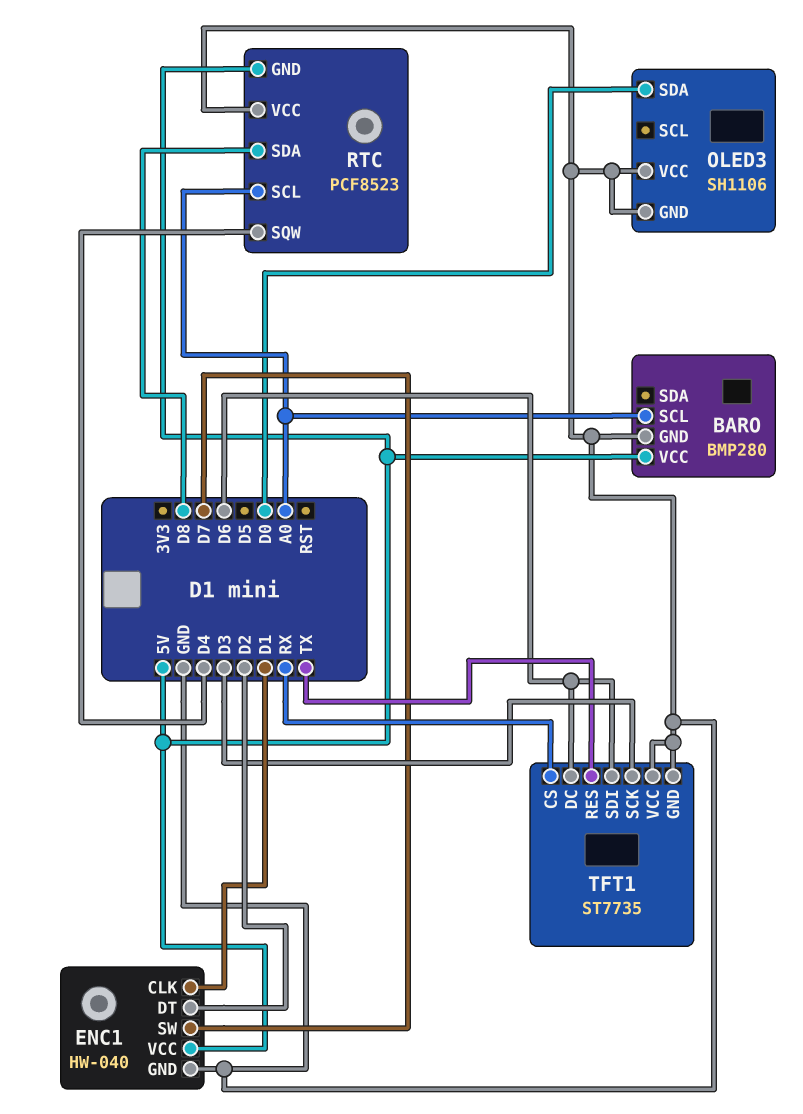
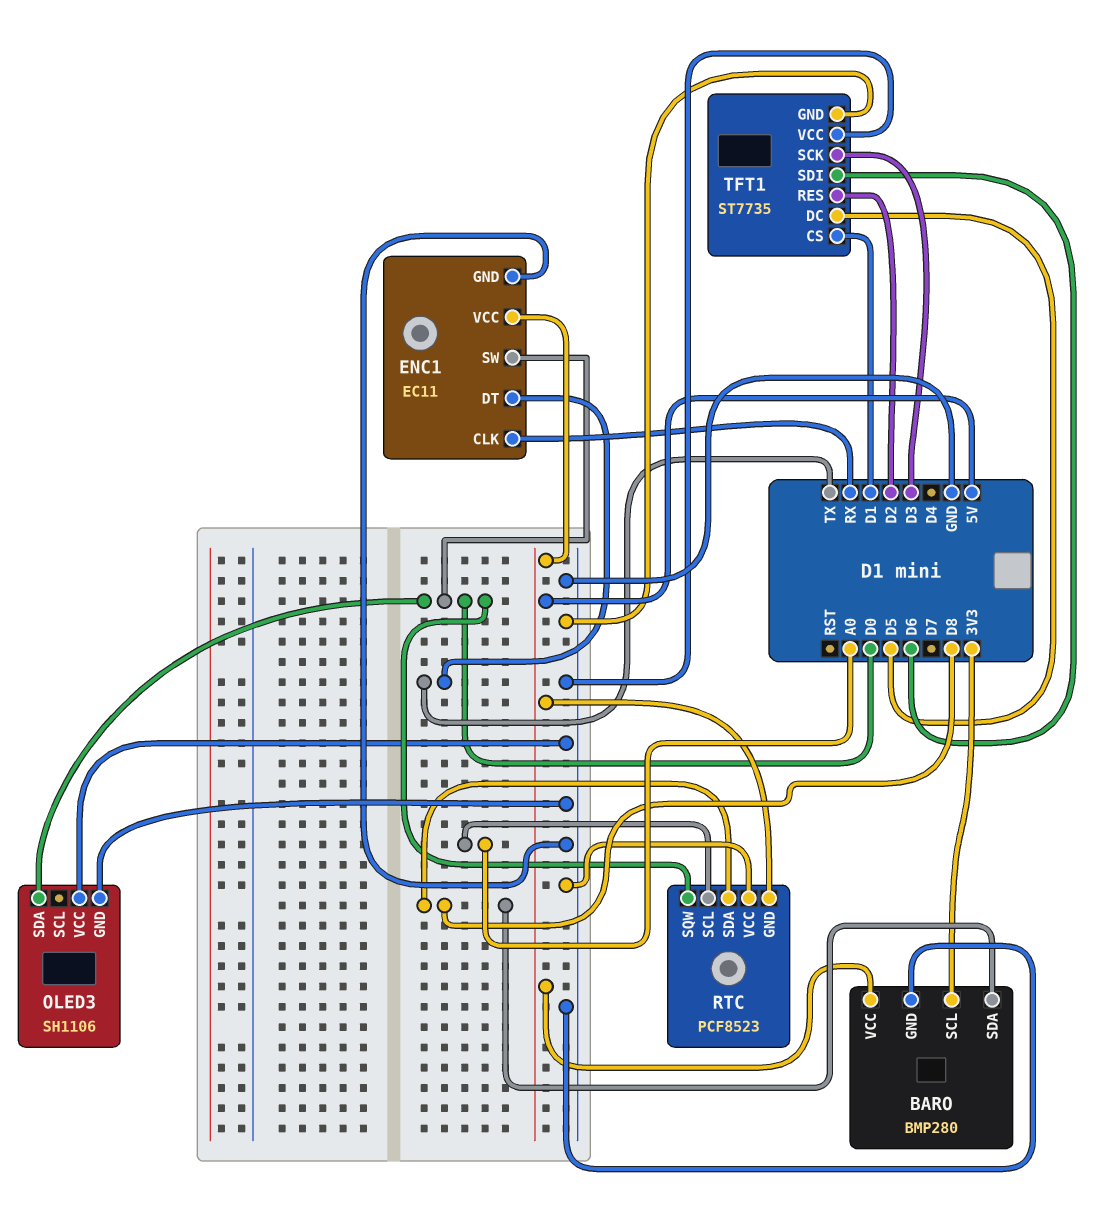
BARO pin SCL: A0 -> 3V3
BARO pin SDA: none -> D8
ENC1: HW-040 -> EC11
ENC1 pin CLK: D1 -> RX
ENC1 pin DT: D2 -> TX
ENC1 pin SW: D7 -> D0
RTC pin SQW: D4 -> D0
TFT1 pin CS: RX -> D1
TFT1 pin DC: D6 -> D5
TFT1 pin RES: TX -> D2

